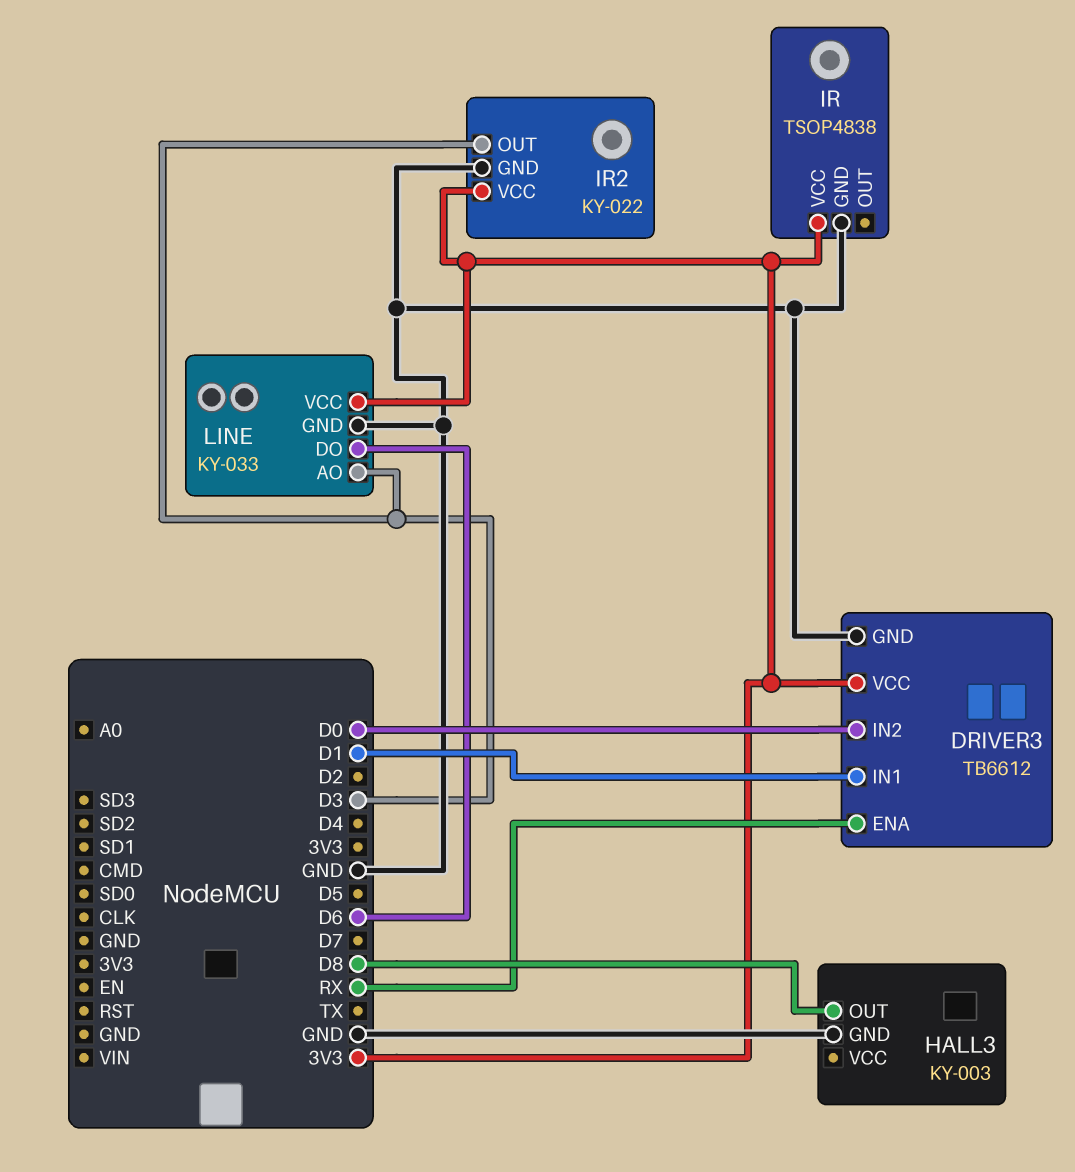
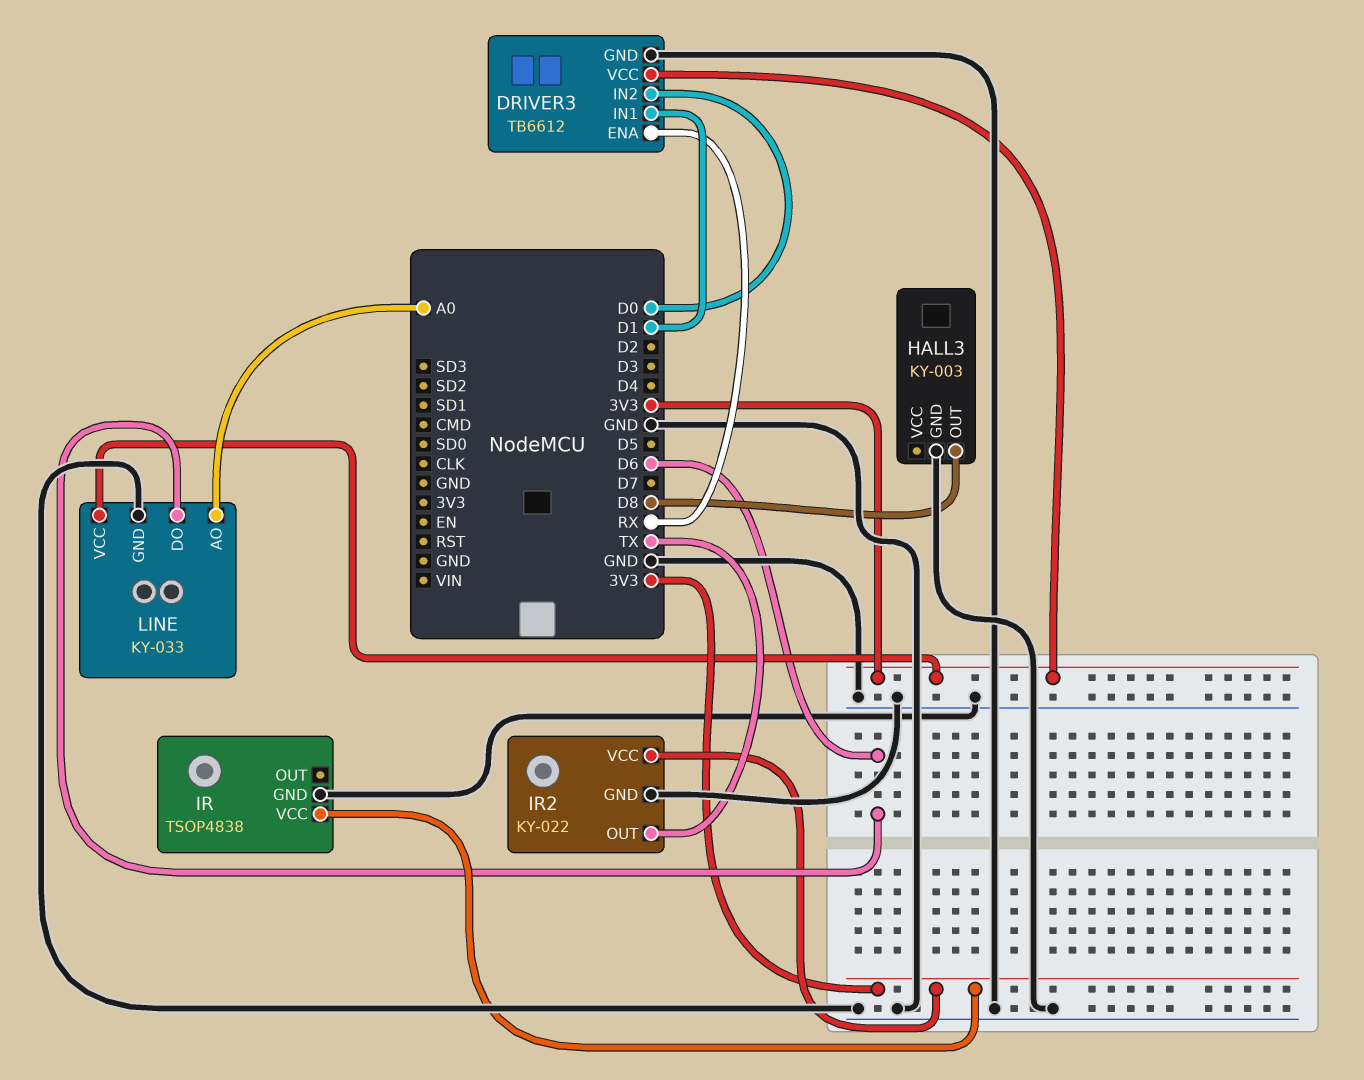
IR2 pin OUT: D3 -> TX
LINE pin AO: D3 -> A0

